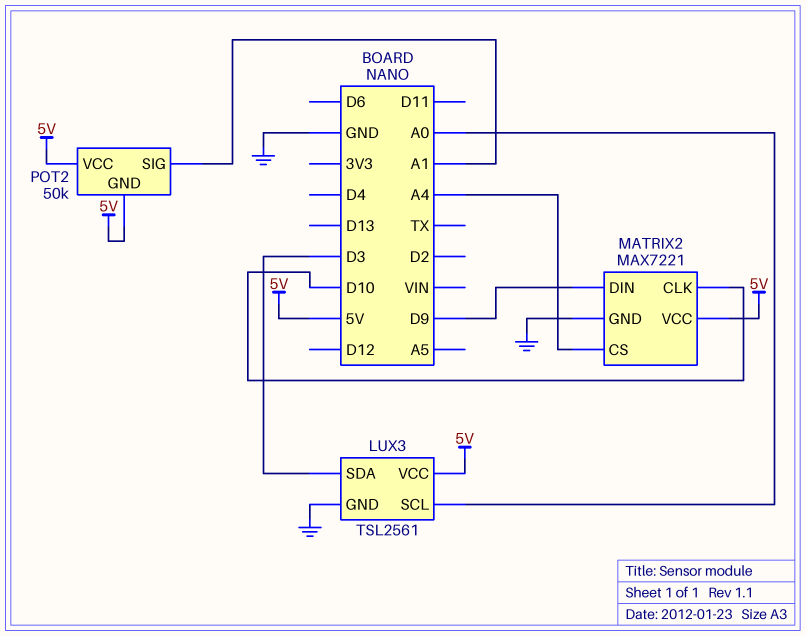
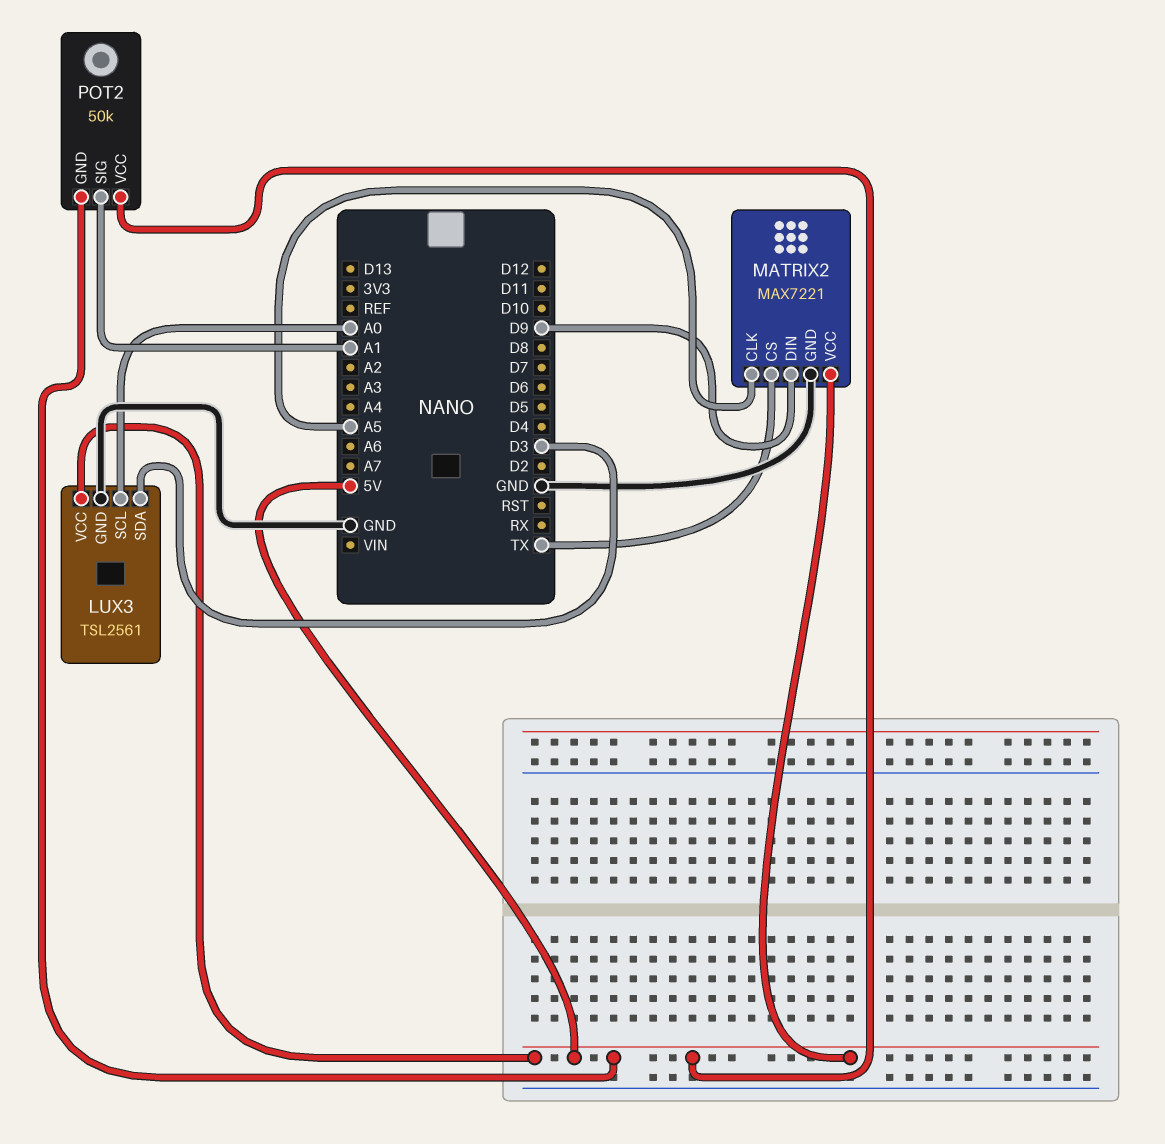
MATRIX2 pin CLK: D10 -> A5
MATRIX2 pin CS: A4 -> TX

